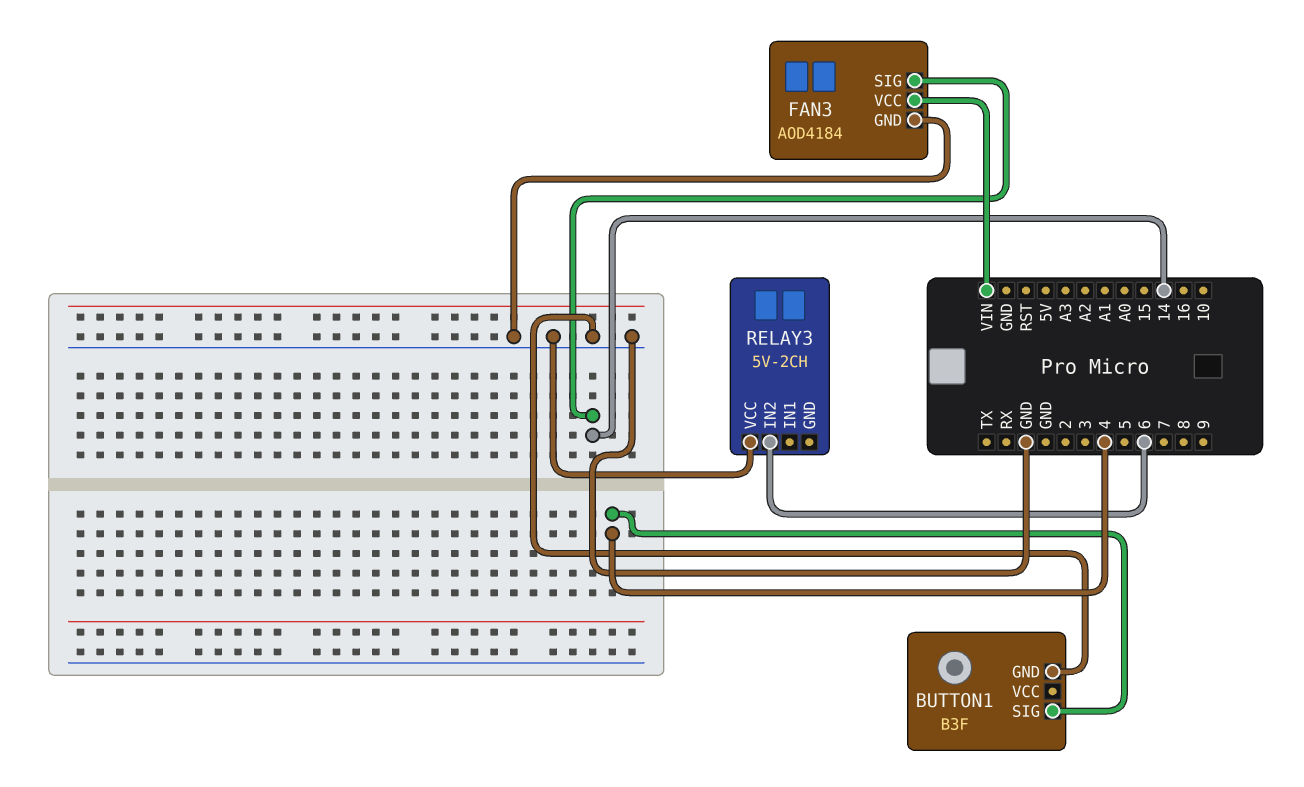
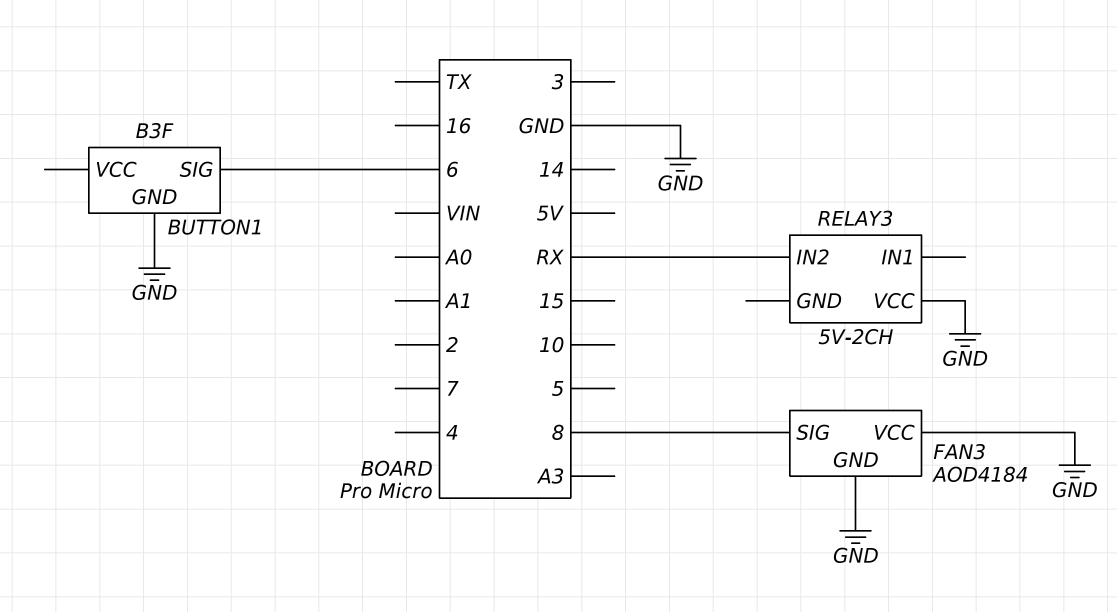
BUTTON1 pin SIG: 4 -> 6
FAN3 pin SIG: 14 -> 8
FAN3 pin VCC: VIN -> GND
RELAY3 pin IN2: 6 -> RX

